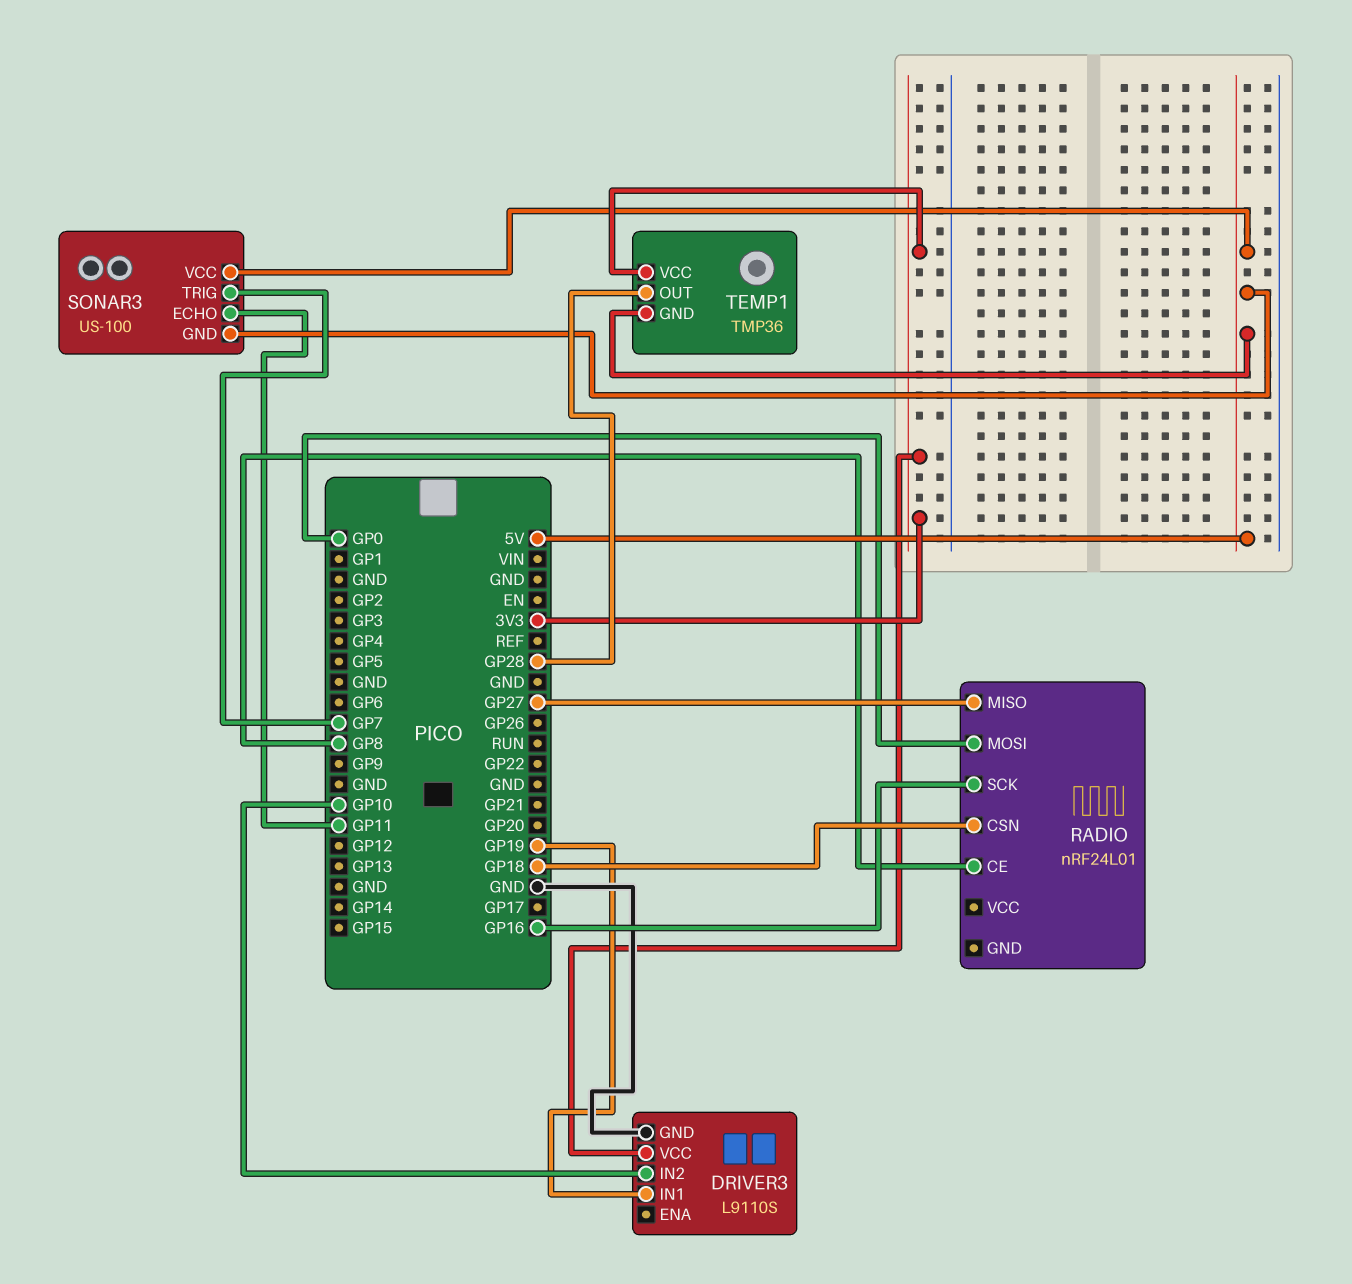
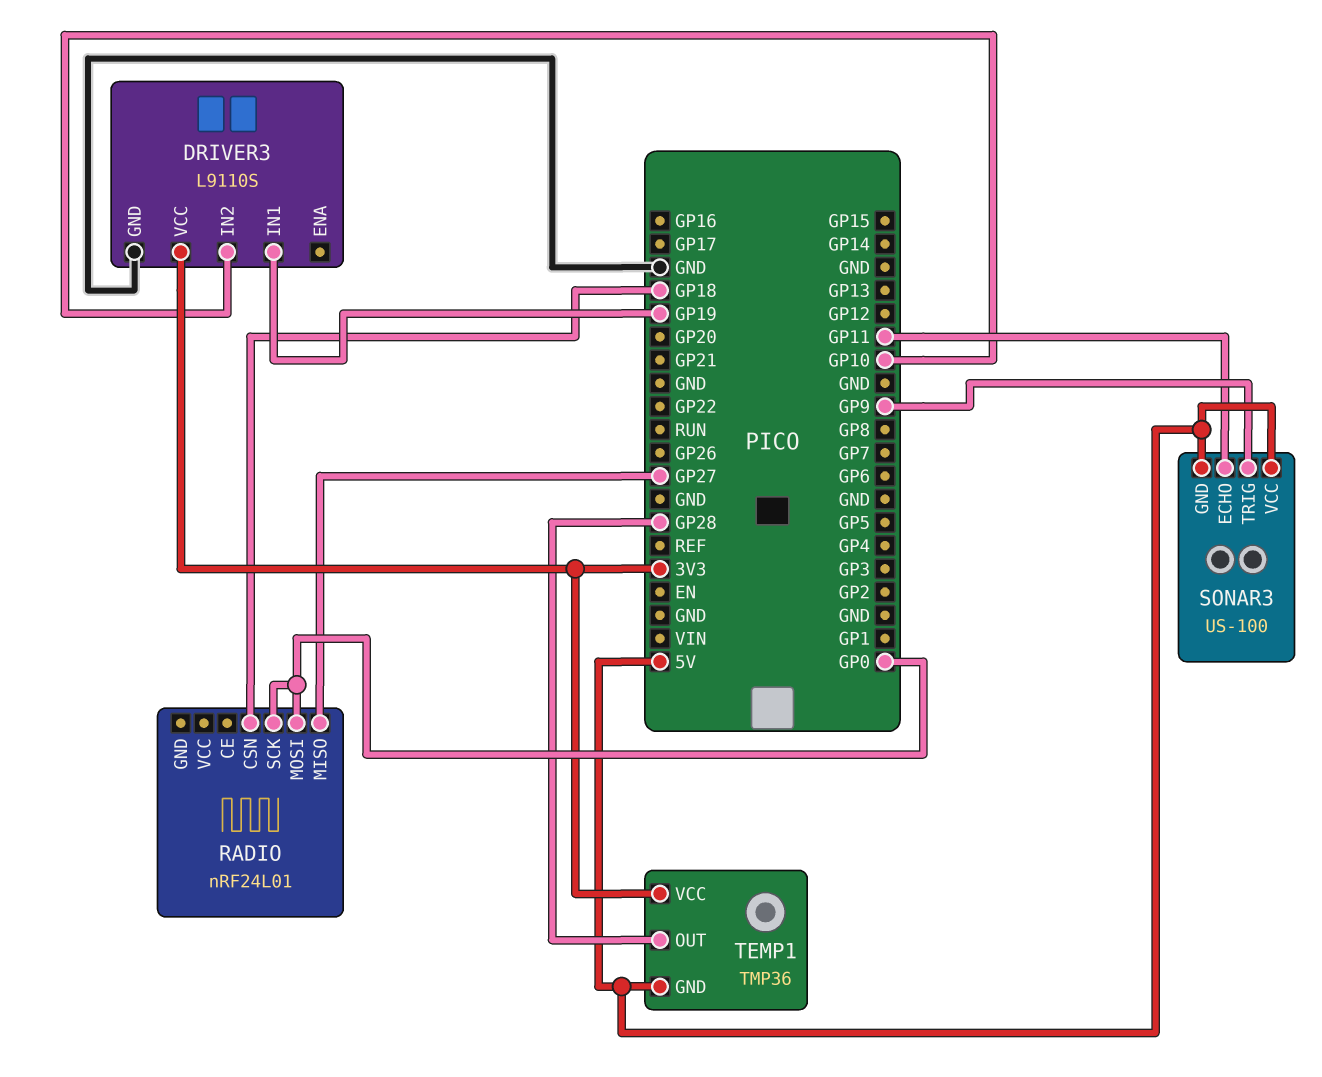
RADIO pin CE: GP8 -> none
RADIO pin SCK: GP16 -> GP0
SONAR3 pin TRIG: GP7 -> GP9

